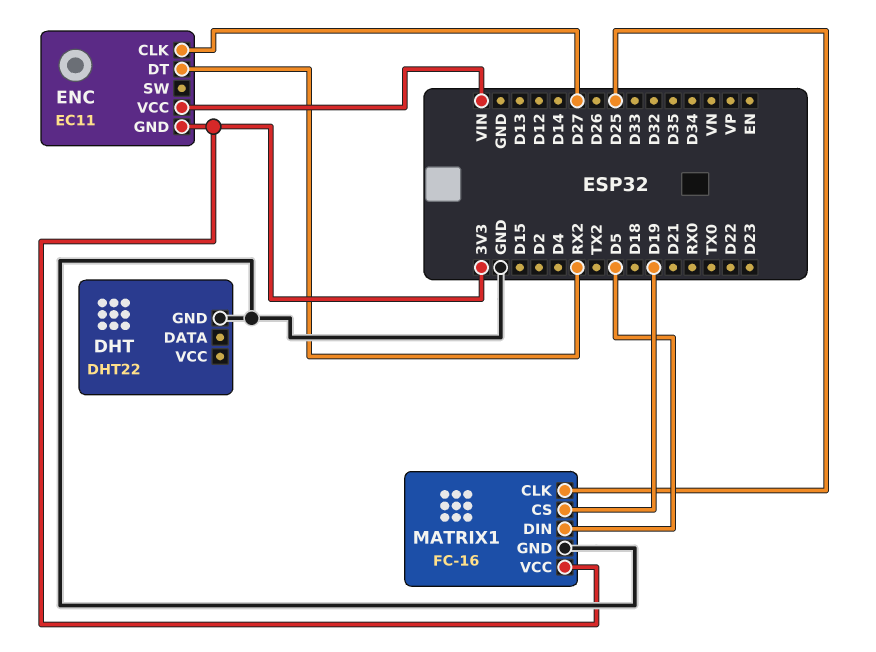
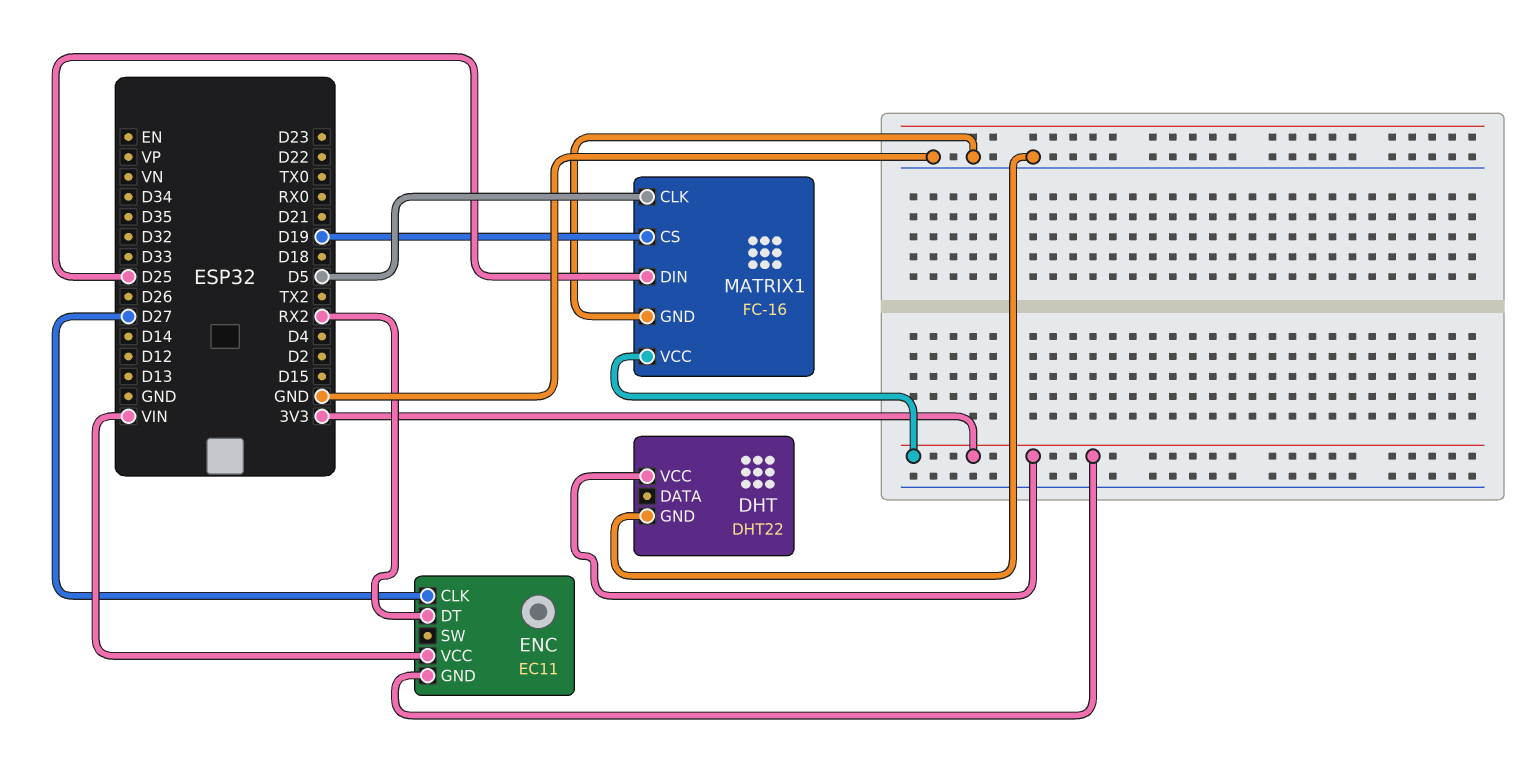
DHT pin VCC: none -> 3V3
MATRIX1 pin CLK: D25 -> D5
MATRIX1 pin DIN: D5 -> D25

